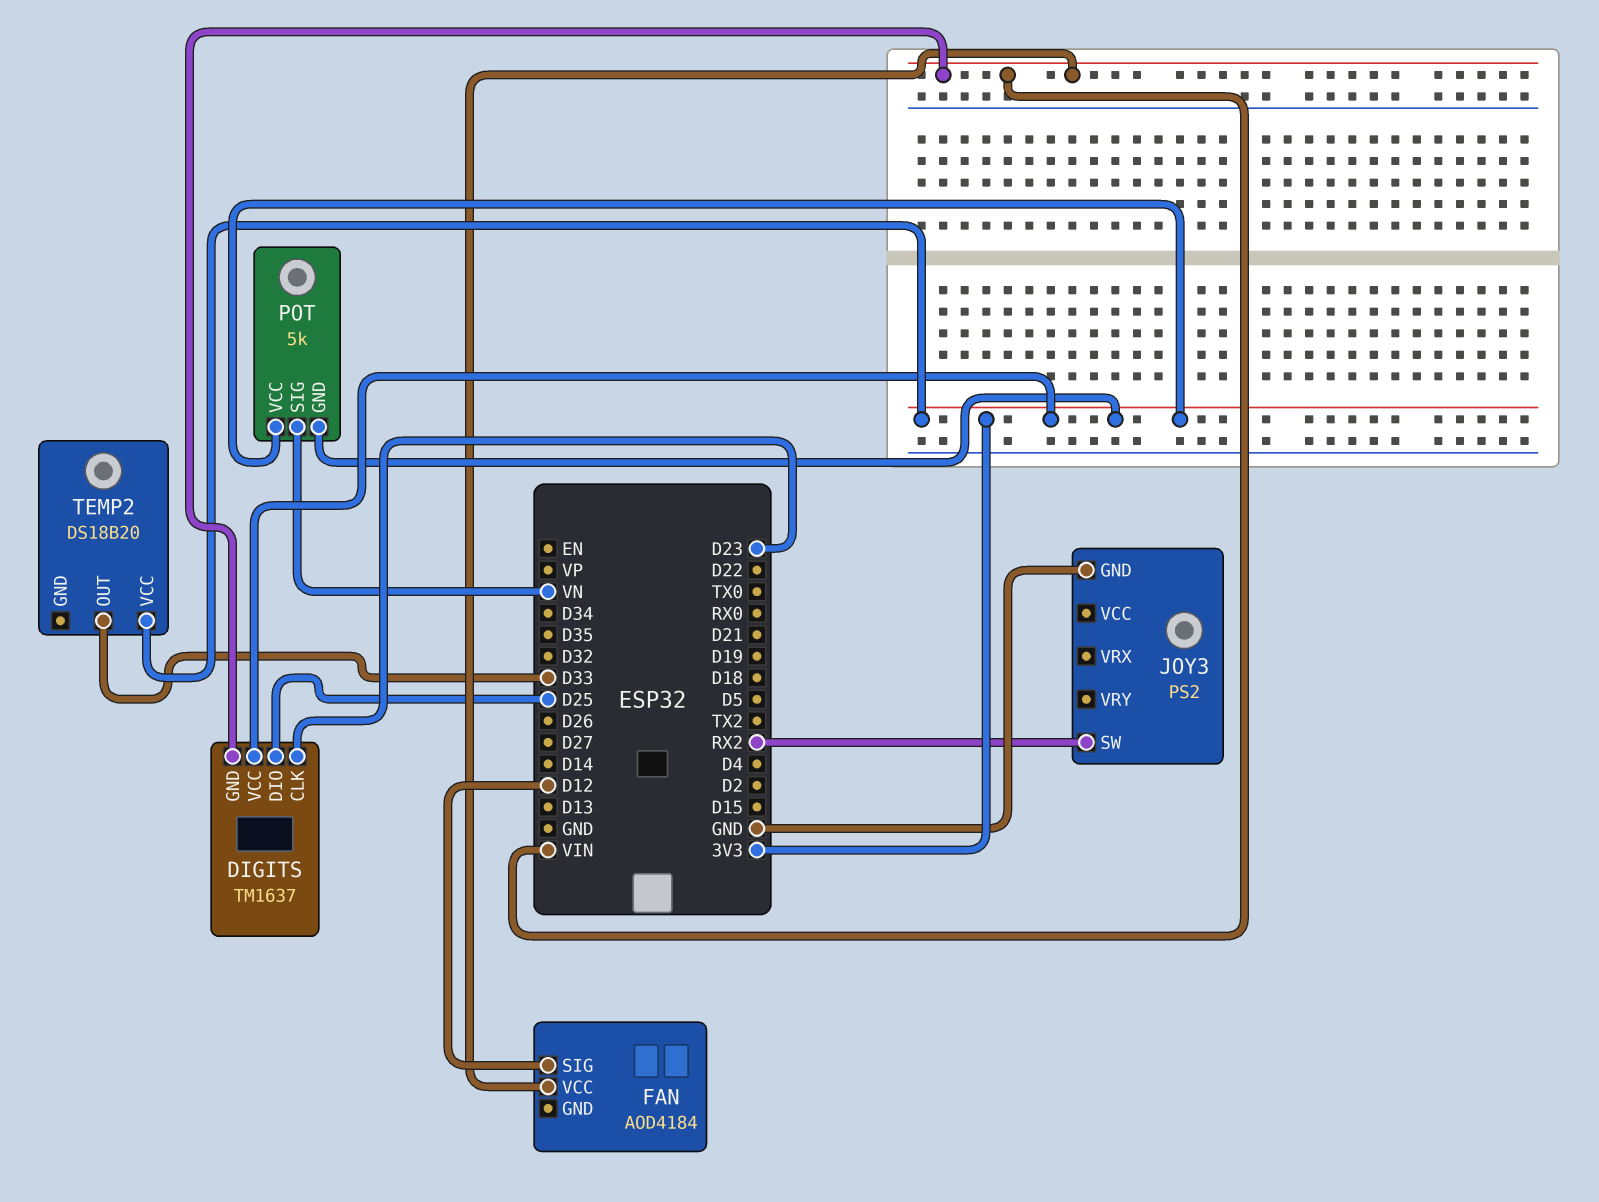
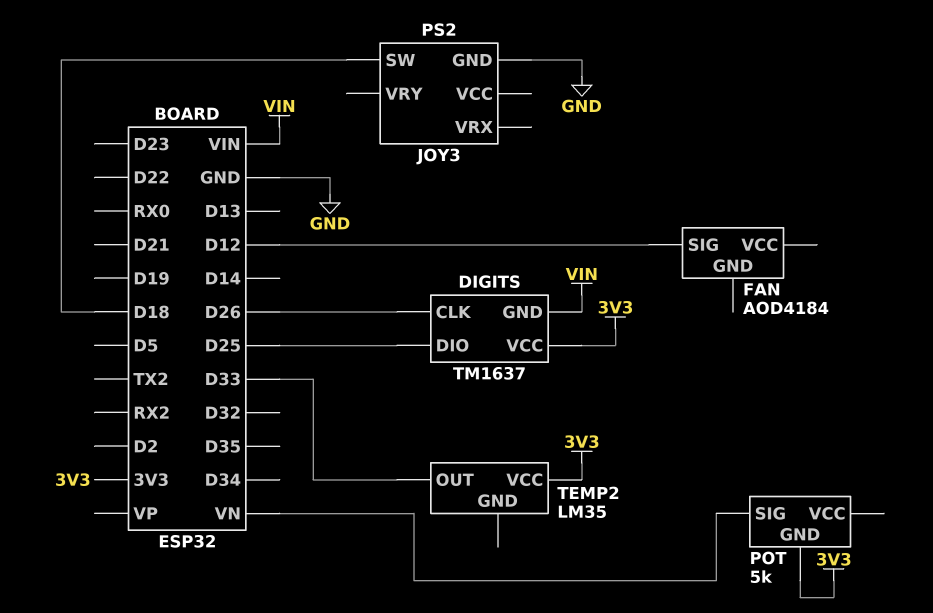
DIGITS pin CLK: D23 -> D26
FAN pin VCC: VIN -> none
JOY3 pin SW: RX2 -> D18
POT pin VCC: 3V3 -> none
TEMP2: DS18B20 -> LM35

